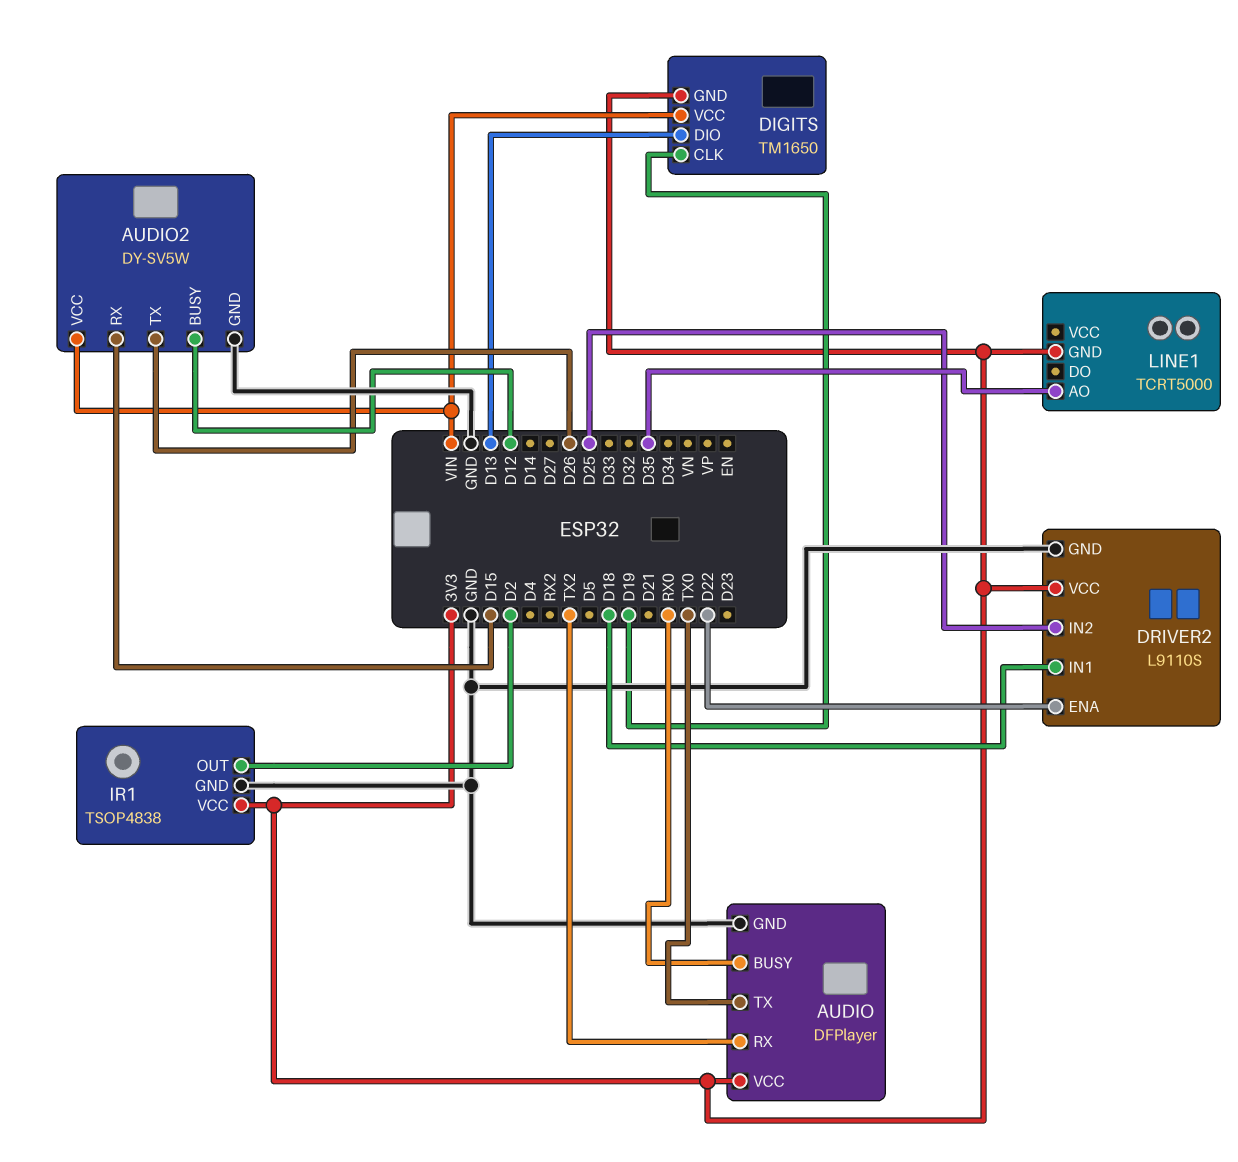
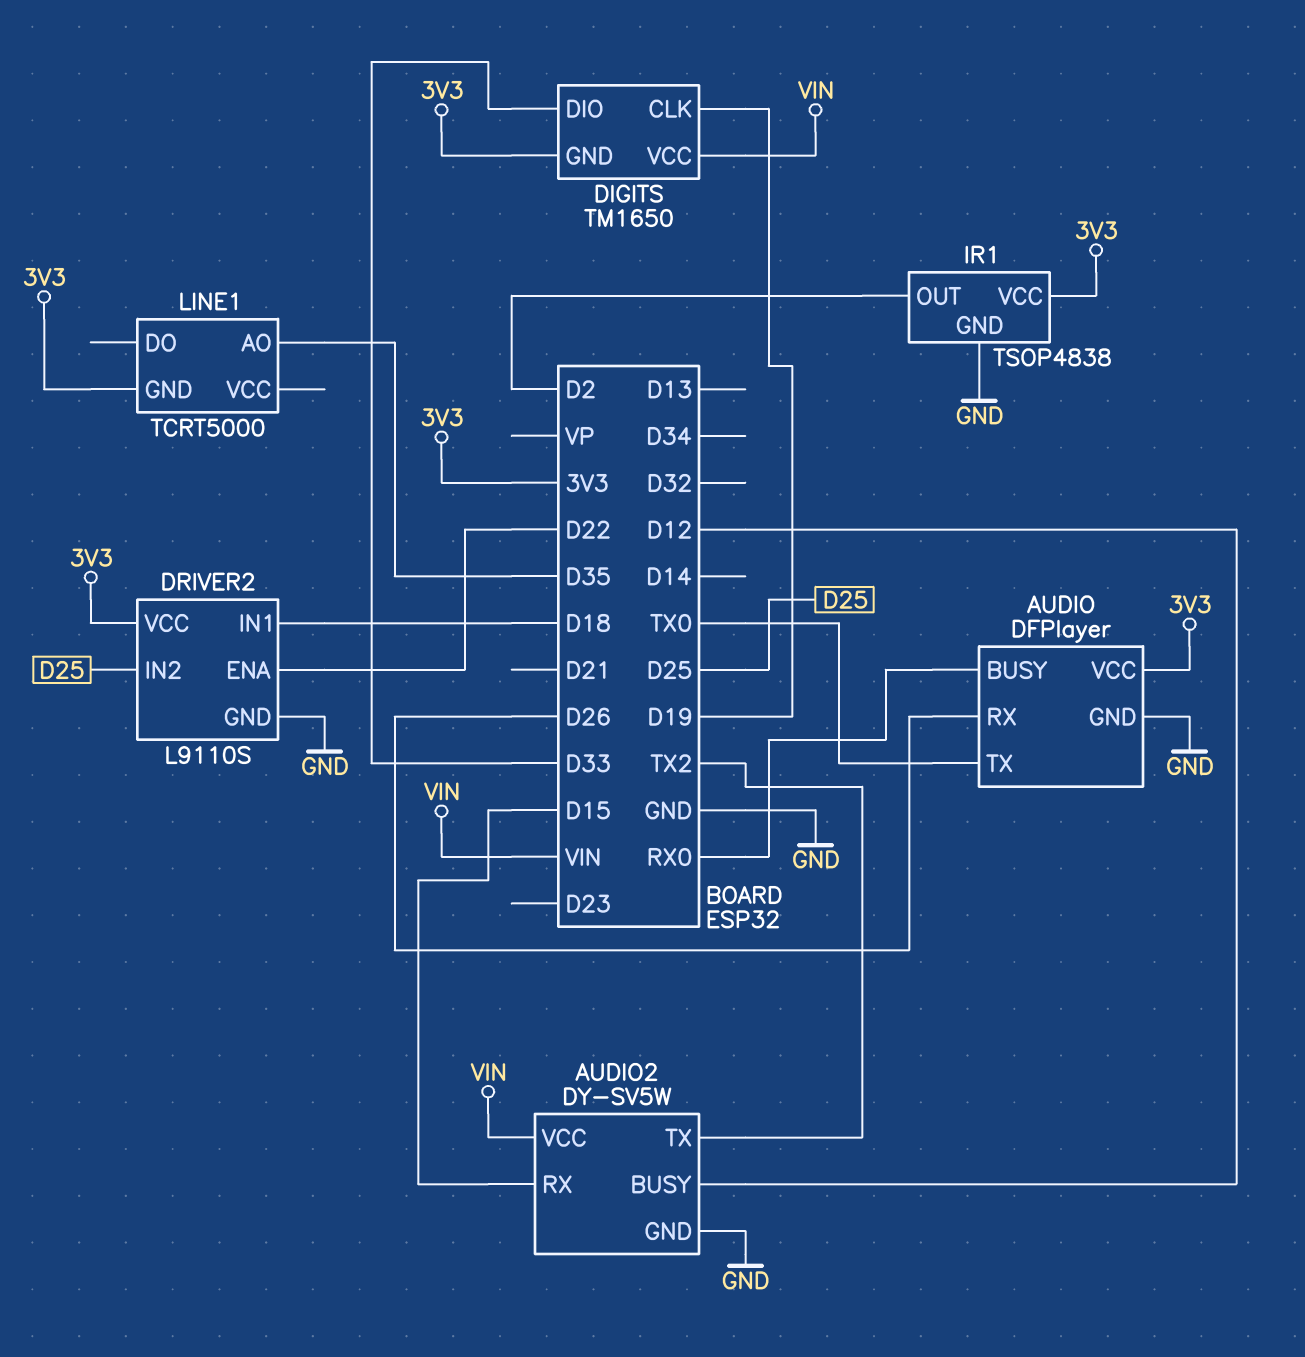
AUDIO pin RX: TX2 -> D26
AUDIO2 pin TX: D26 -> TX2
DIGITS pin DIO: D13 -> D33

